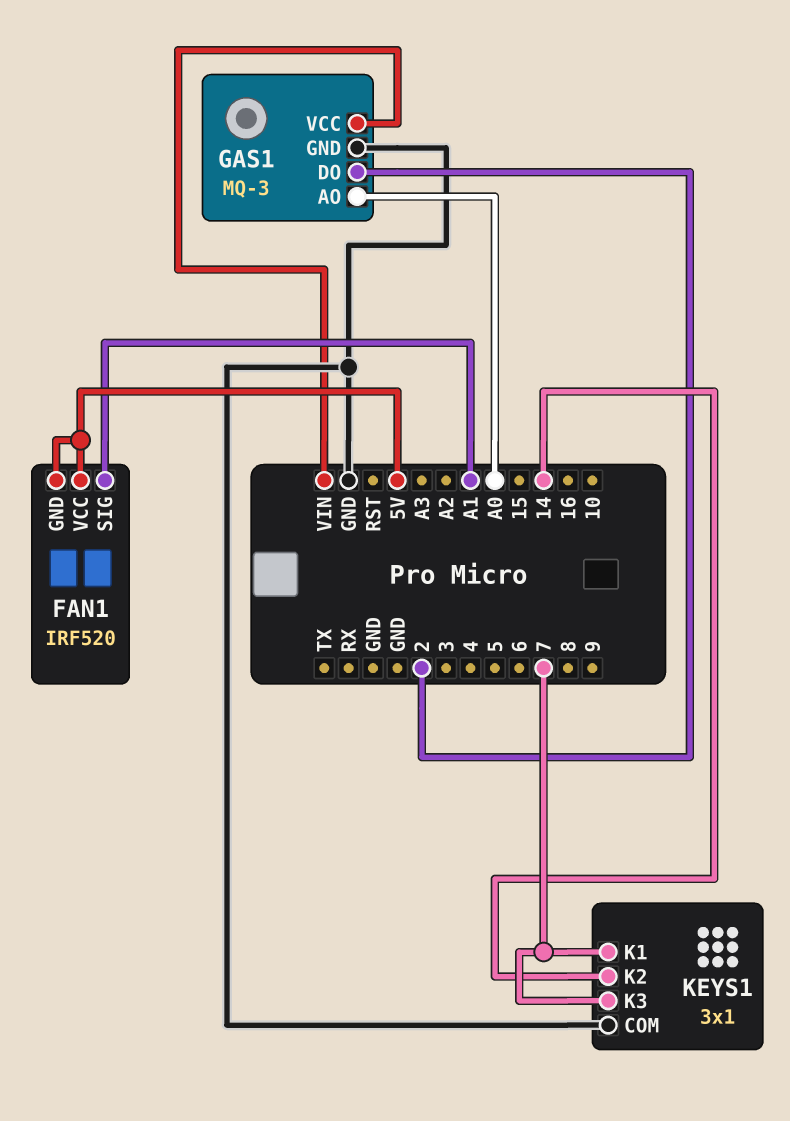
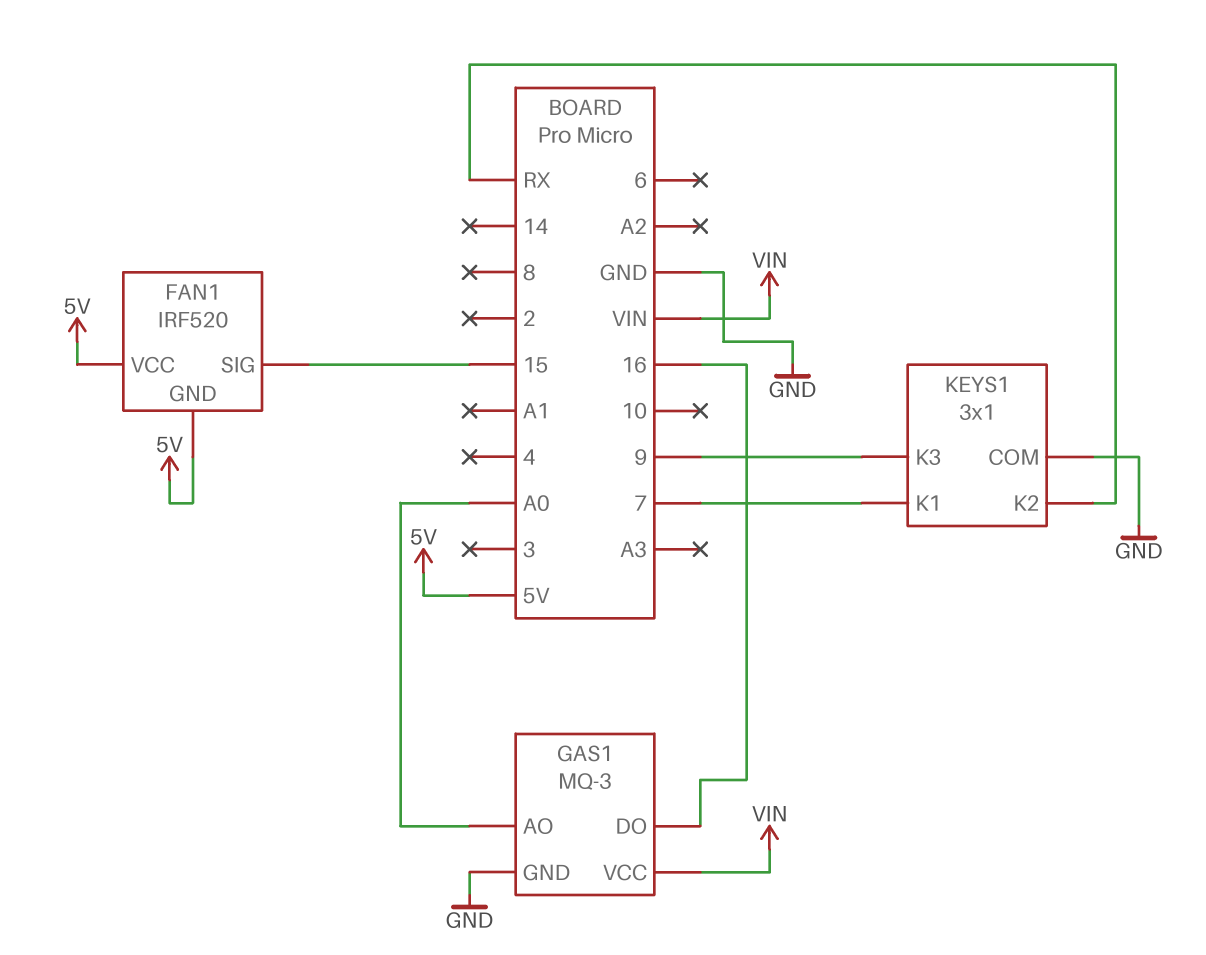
FAN1 pin SIG: A1 -> 15
GAS1 pin DO: 2 -> 16
KEYS1 pin K2: 14 -> RX
KEYS1 pin K3: 7 -> 9

